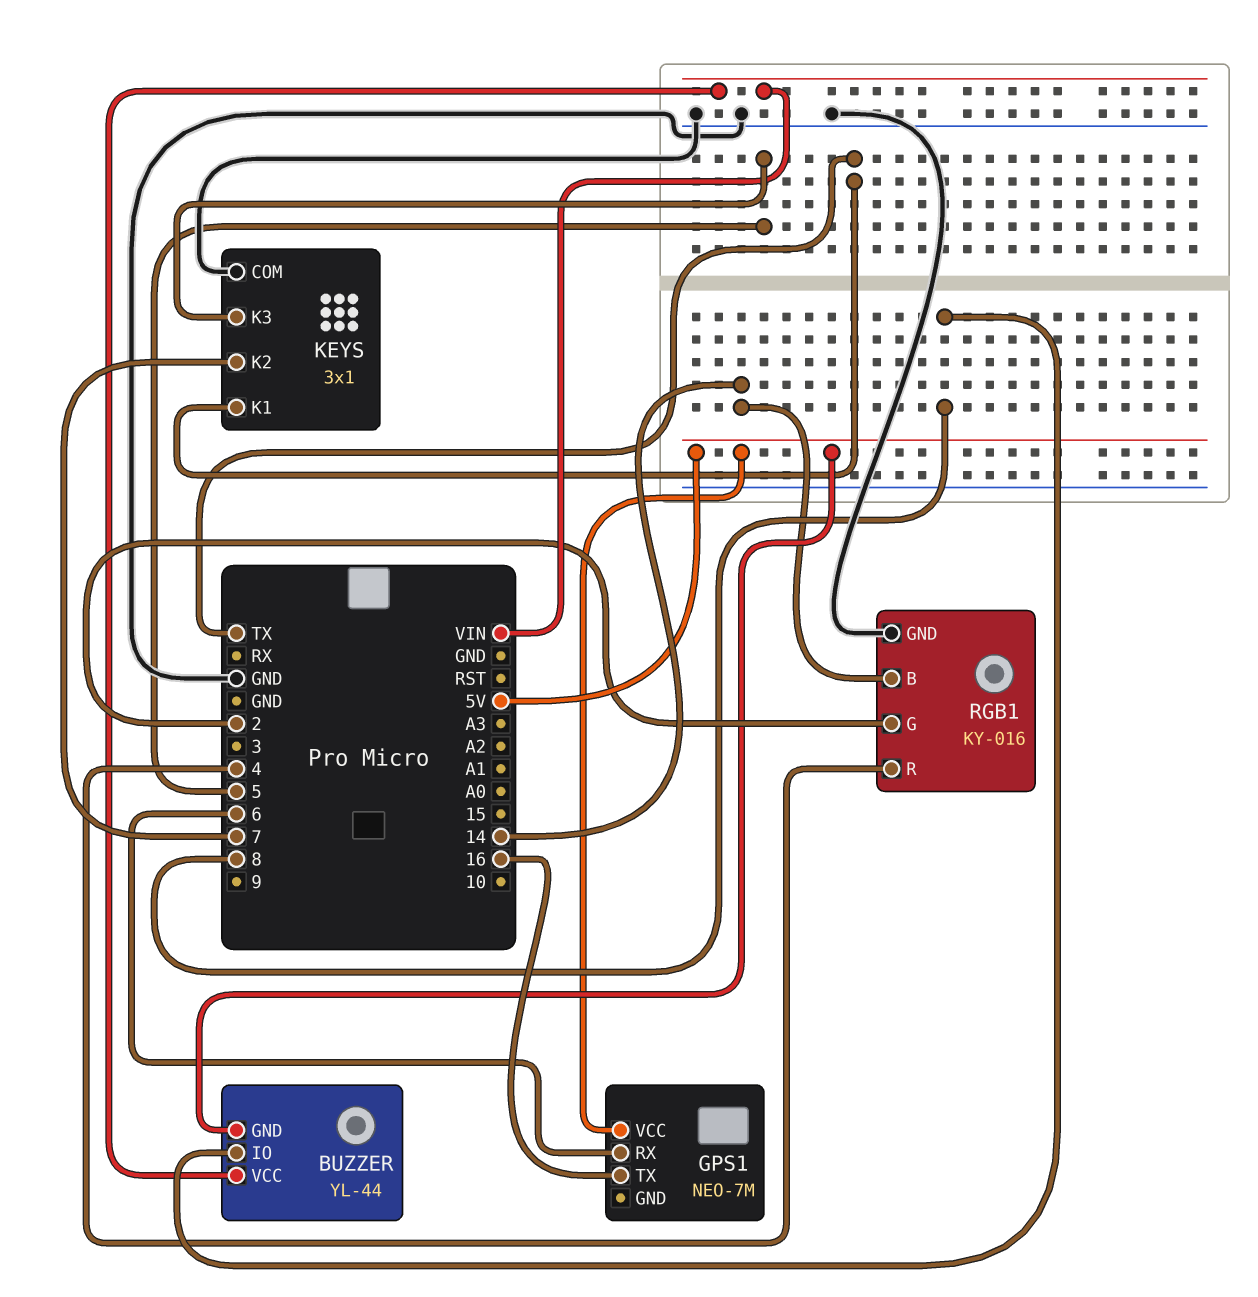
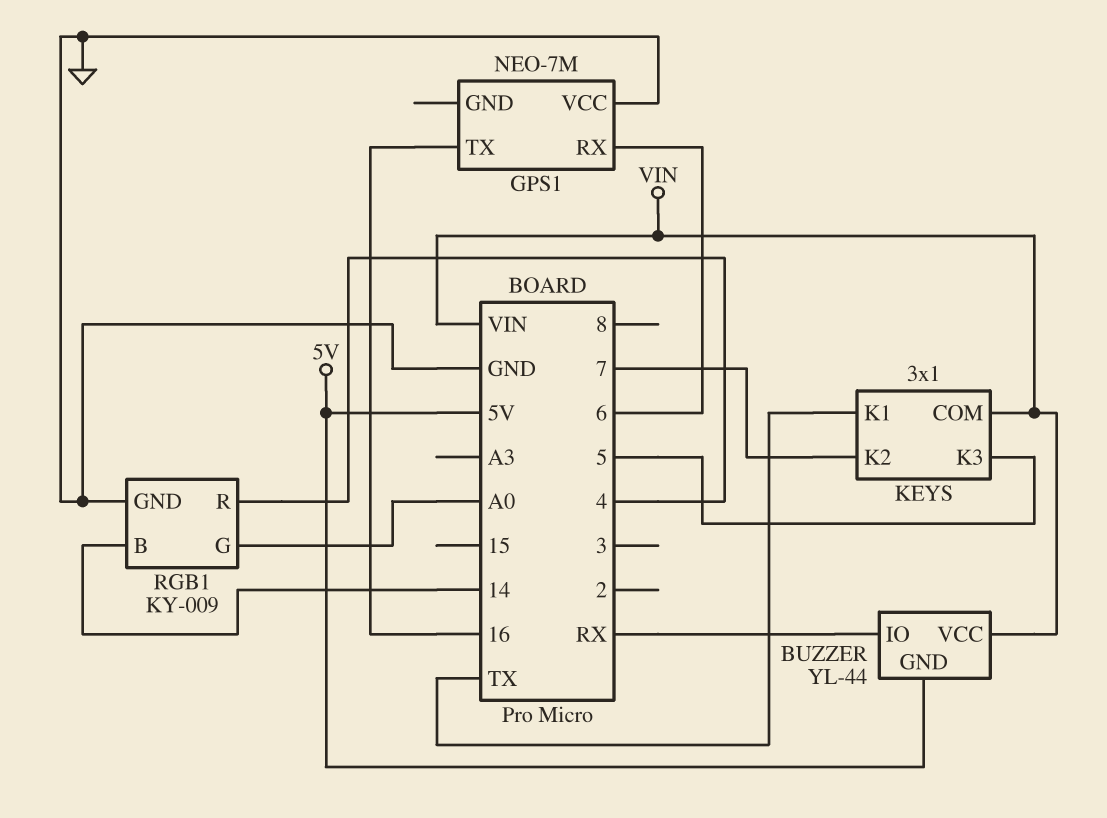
BUZZER pin IO: 8 -> RX
GPS1 pin VCC: 5V -> GND
KEYS pin COM: GND -> VIN
RGB1: KY-016 -> KY-009
RGB1 pin G: 2 -> A0

